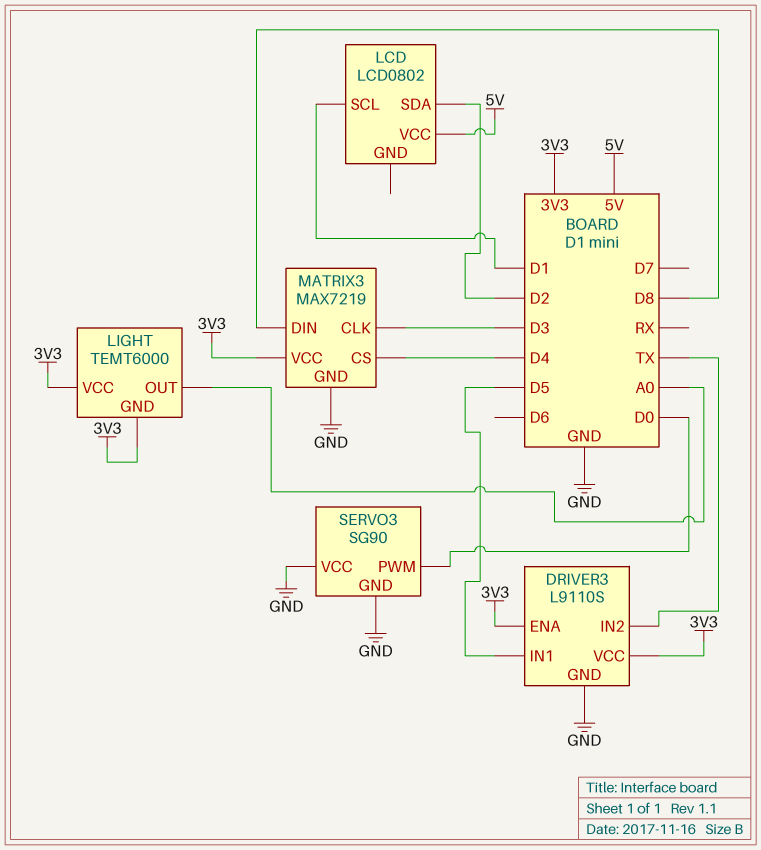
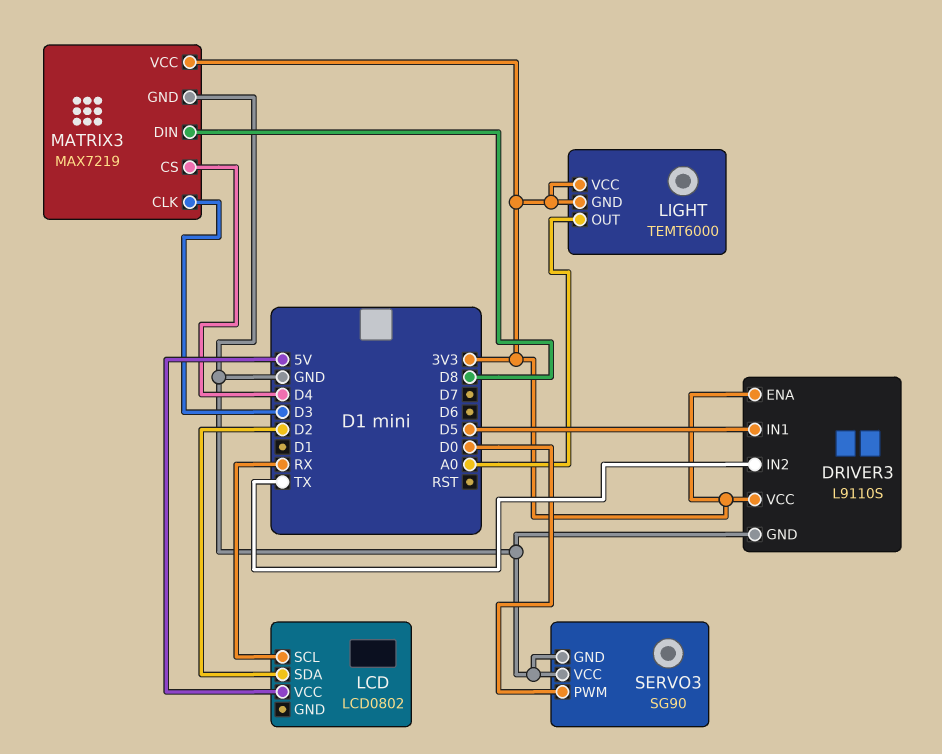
LCD pin SCL: D1 -> RX

